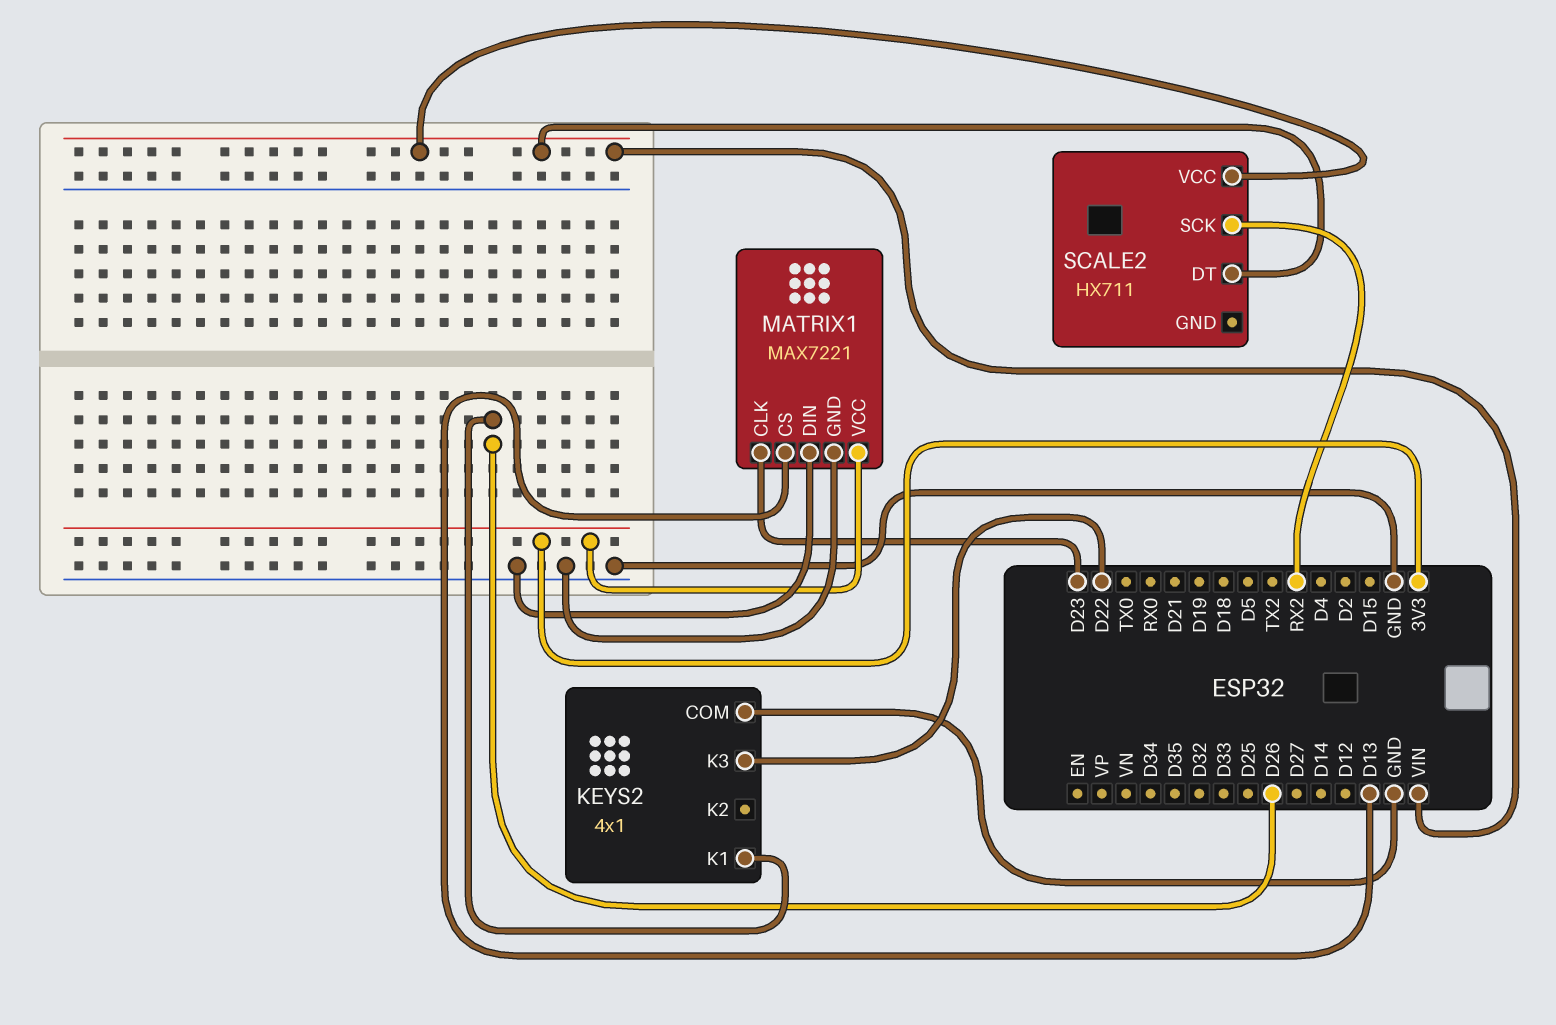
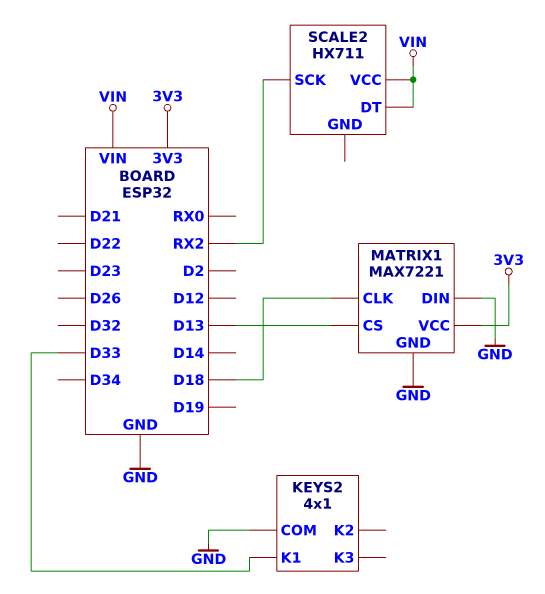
KEYS2 pin K1: D26 -> D33
KEYS2 pin K3: D22 -> none
MATRIX1 pin CLK: D23 -> D18

